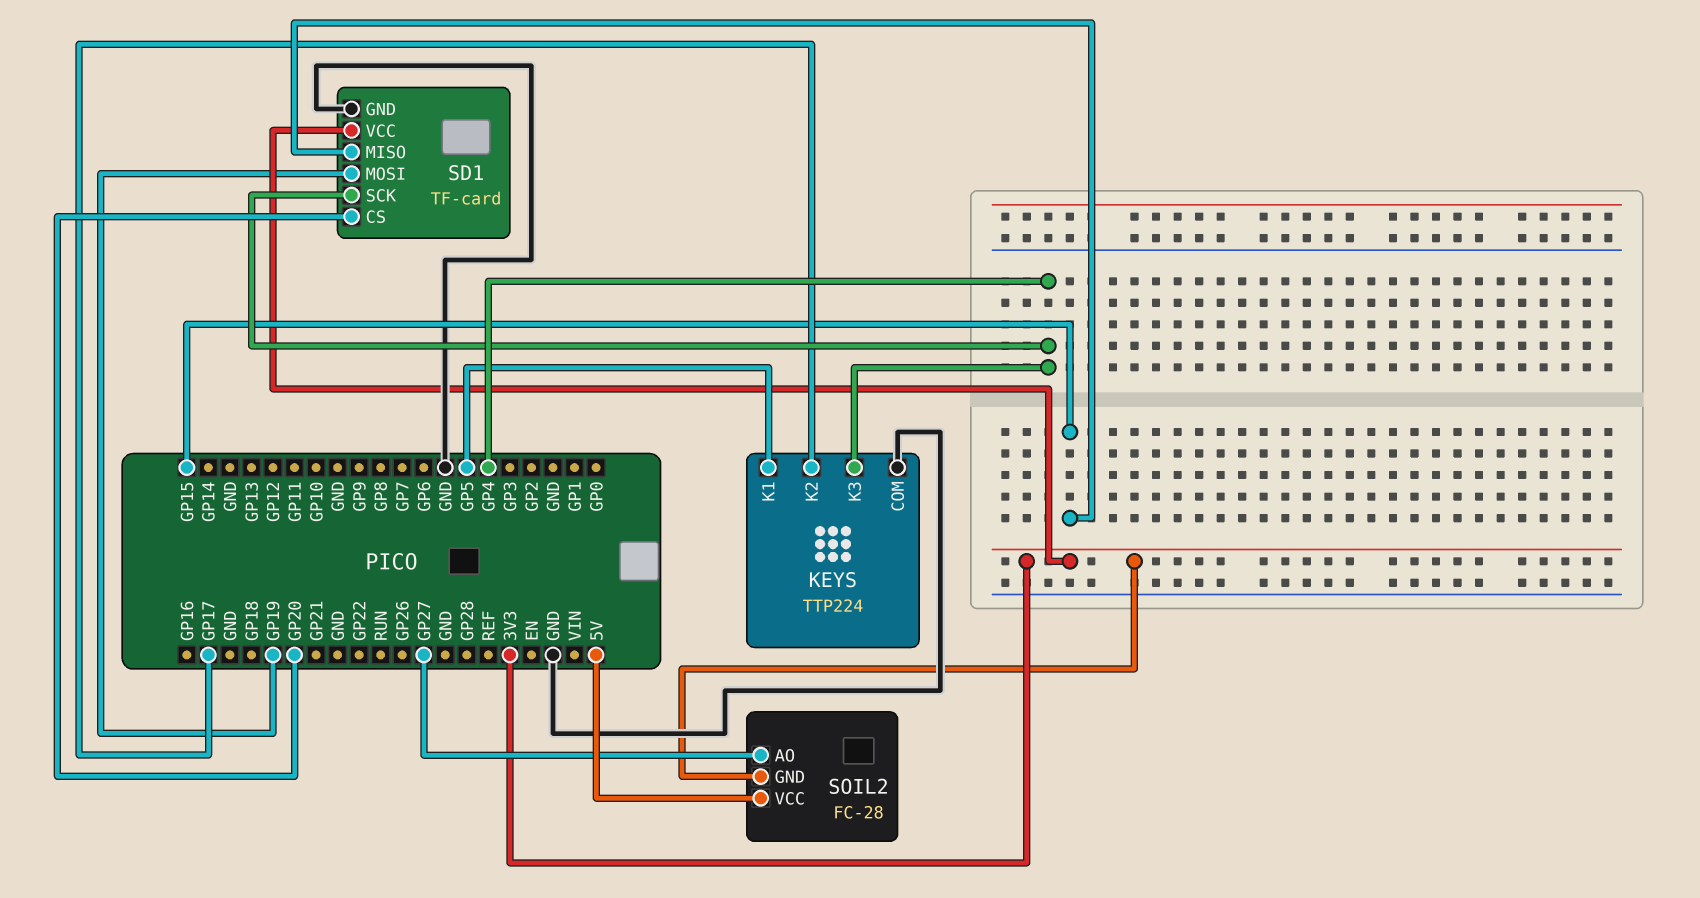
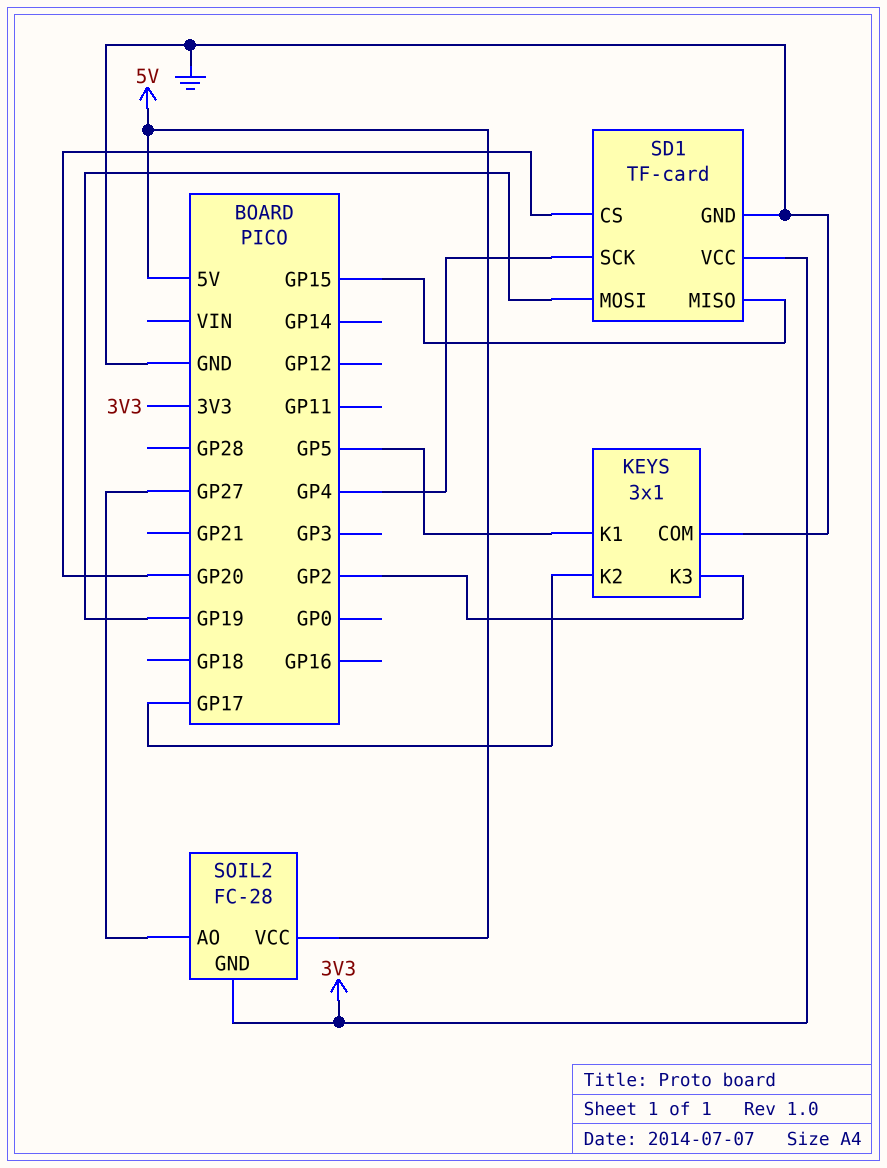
KEYS: TTP224 -> 3x1
KEYS pin K3: GP4 -> GP2

